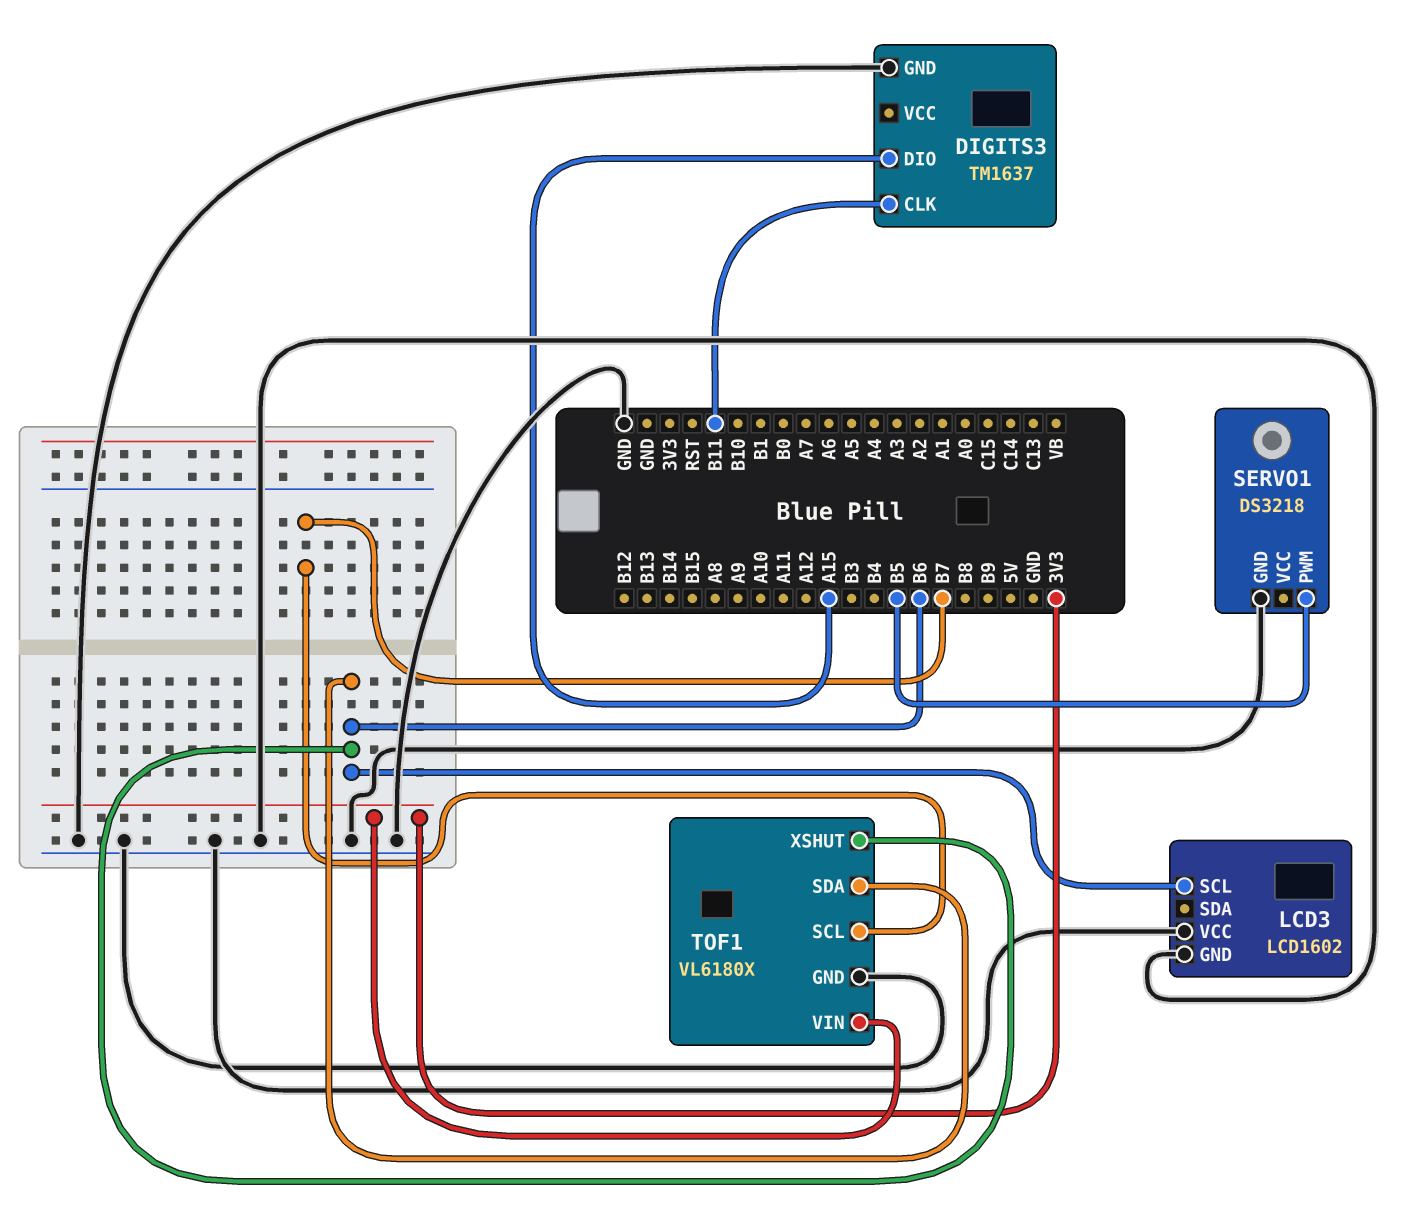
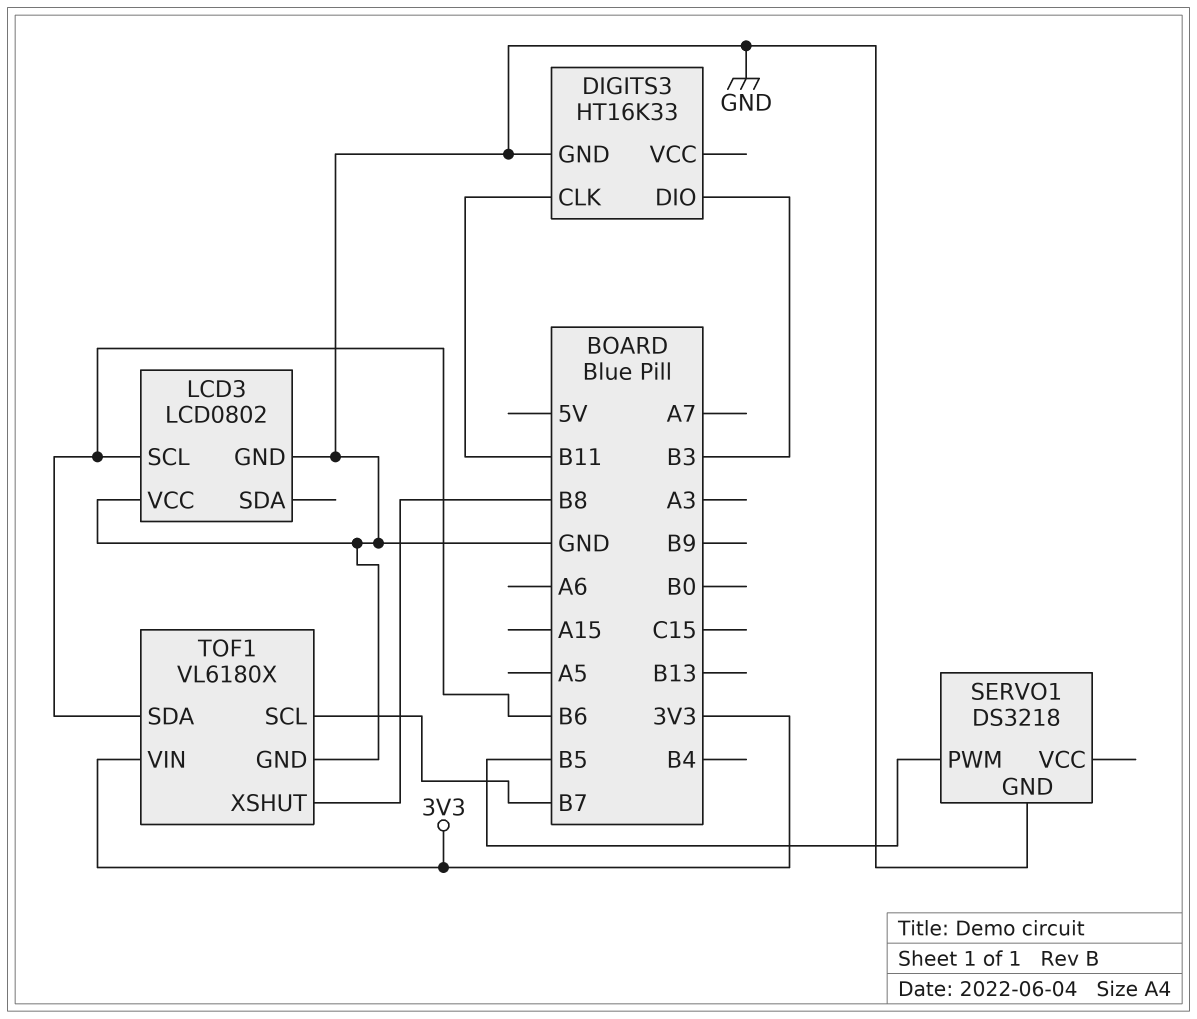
DIGITS3: TM1637 -> HT16K33
DIGITS3 pin DIO: A15 -> B3
LCD3: LCD1602 -> LCD0802
TOF1 pin XSHUT: B6 -> B8

